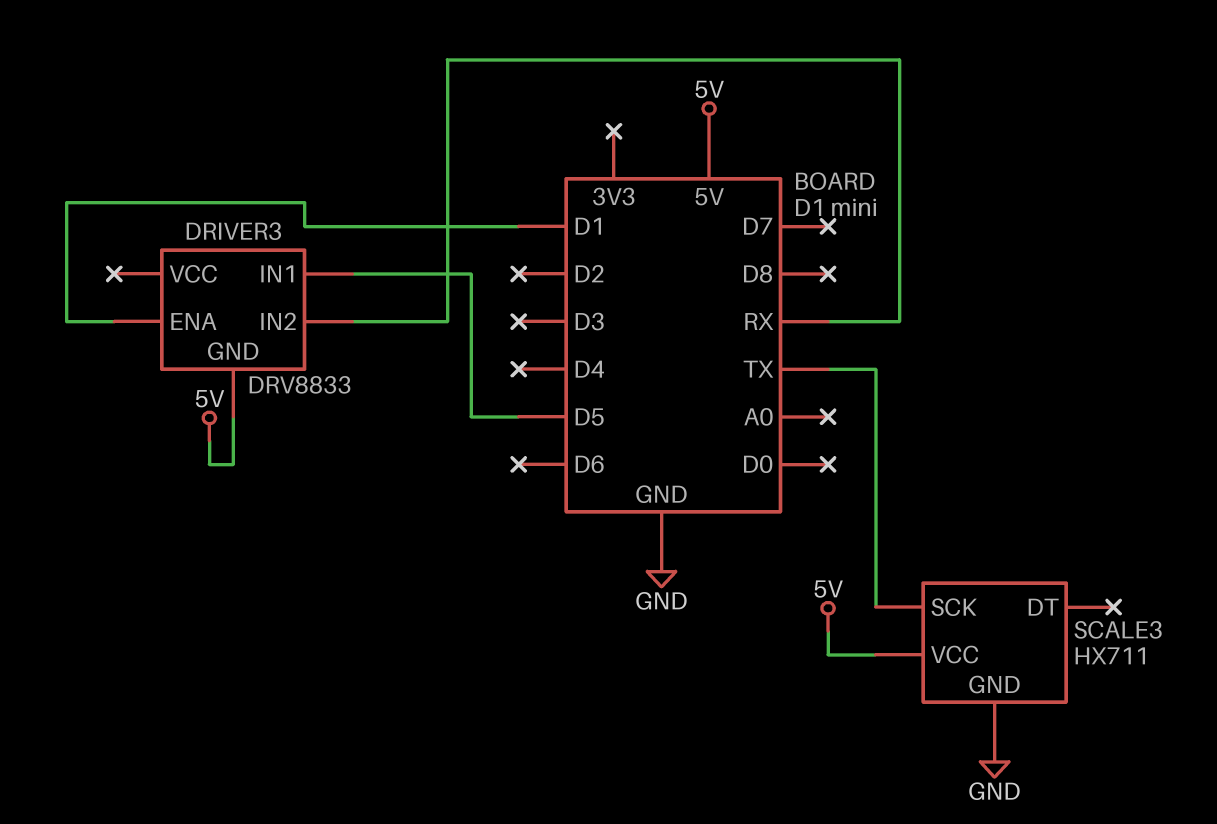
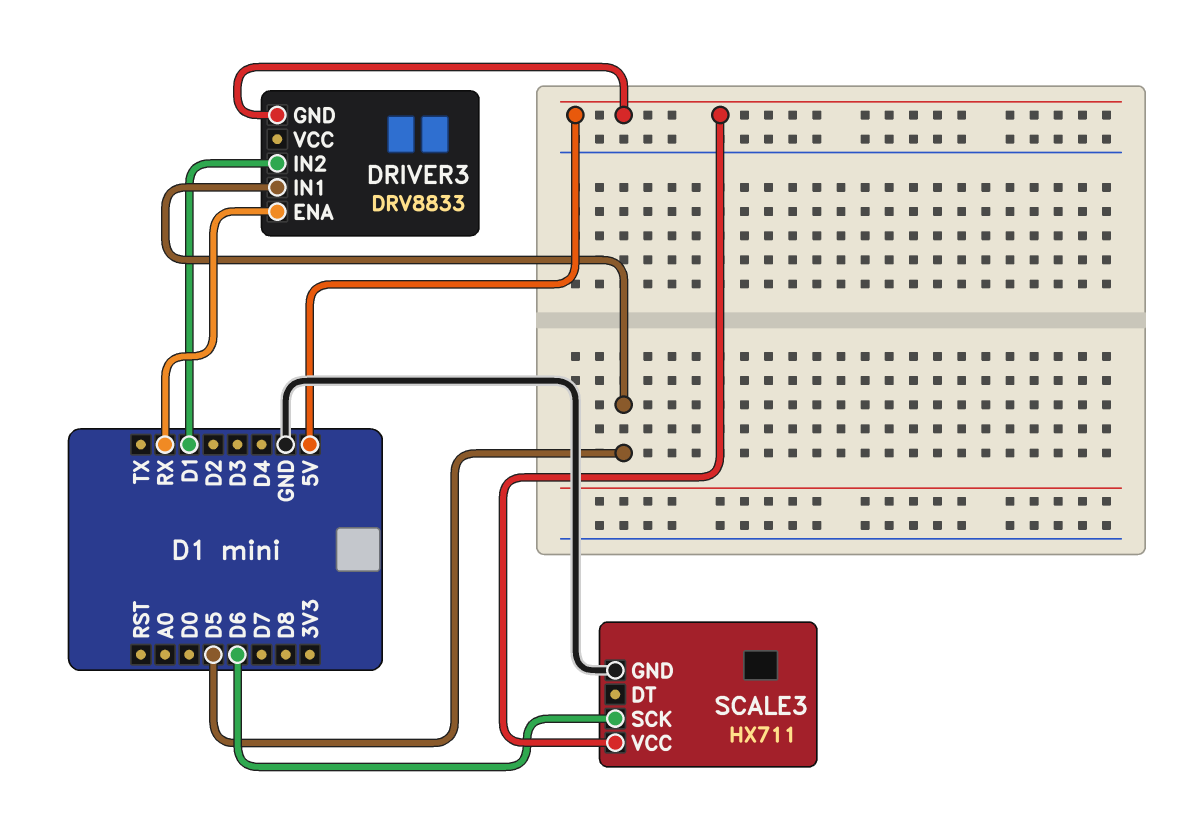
DRIVER3 pin ENA: D1 -> RX
DRIVER3 pin IN2: RX -> D1
SCALE3 pin SCK: TX -> D6

